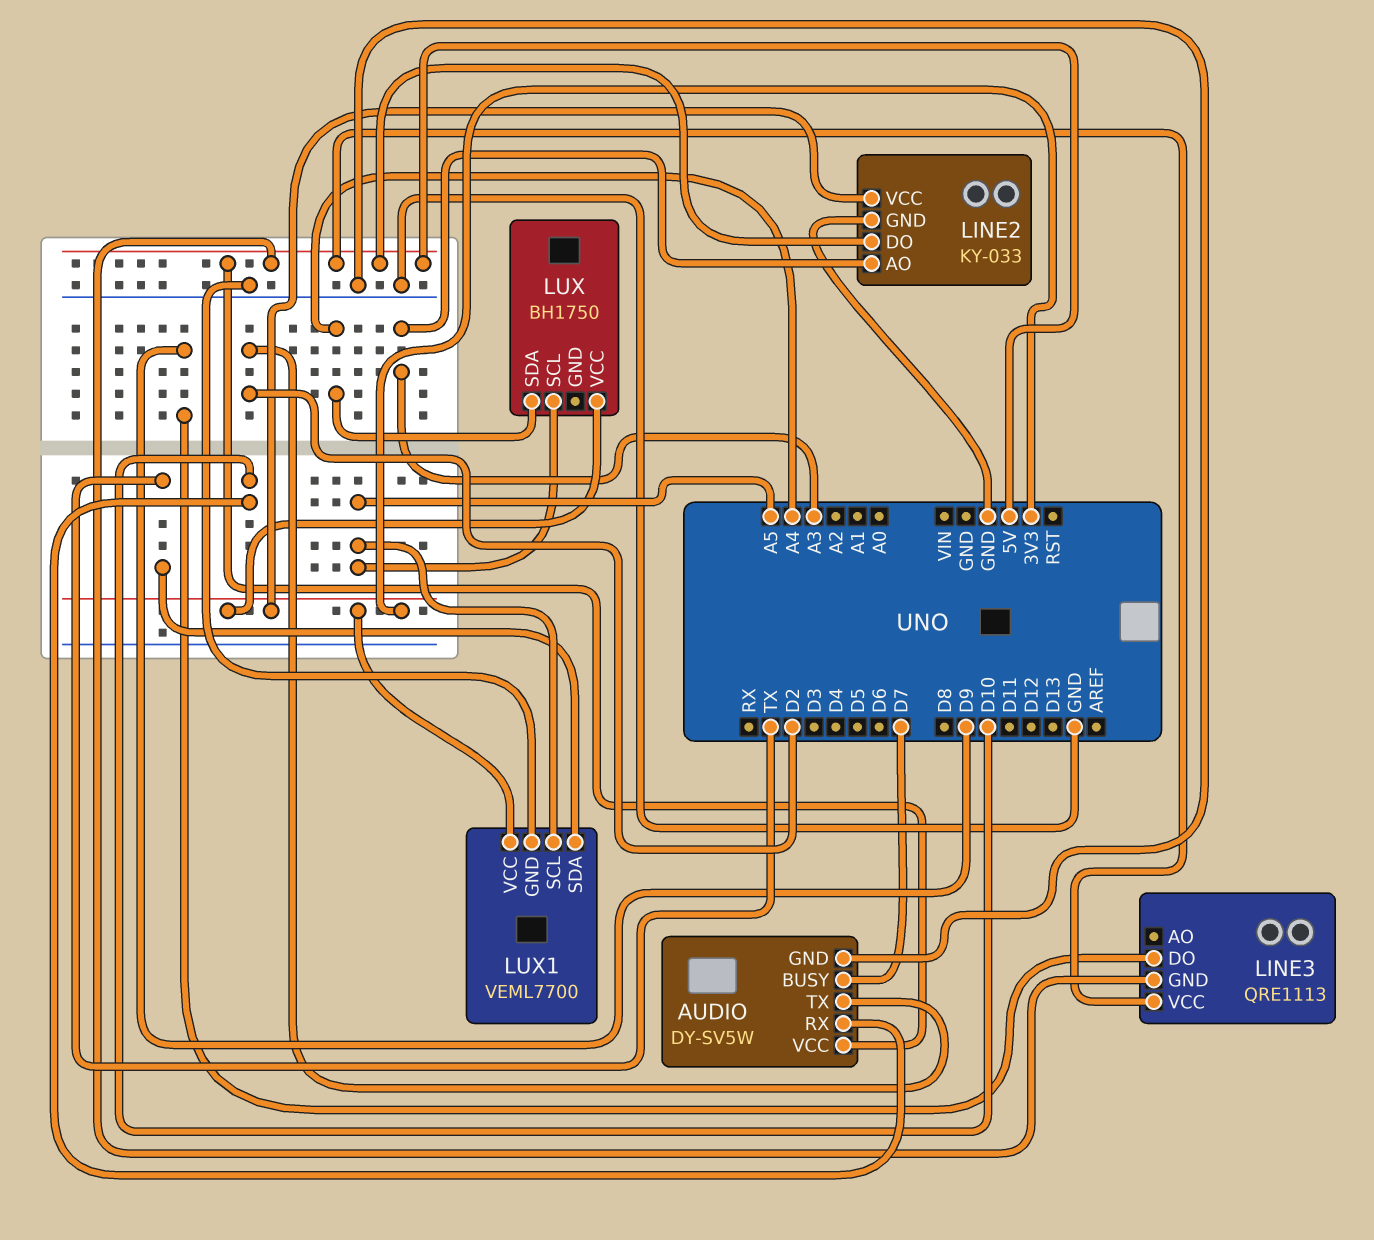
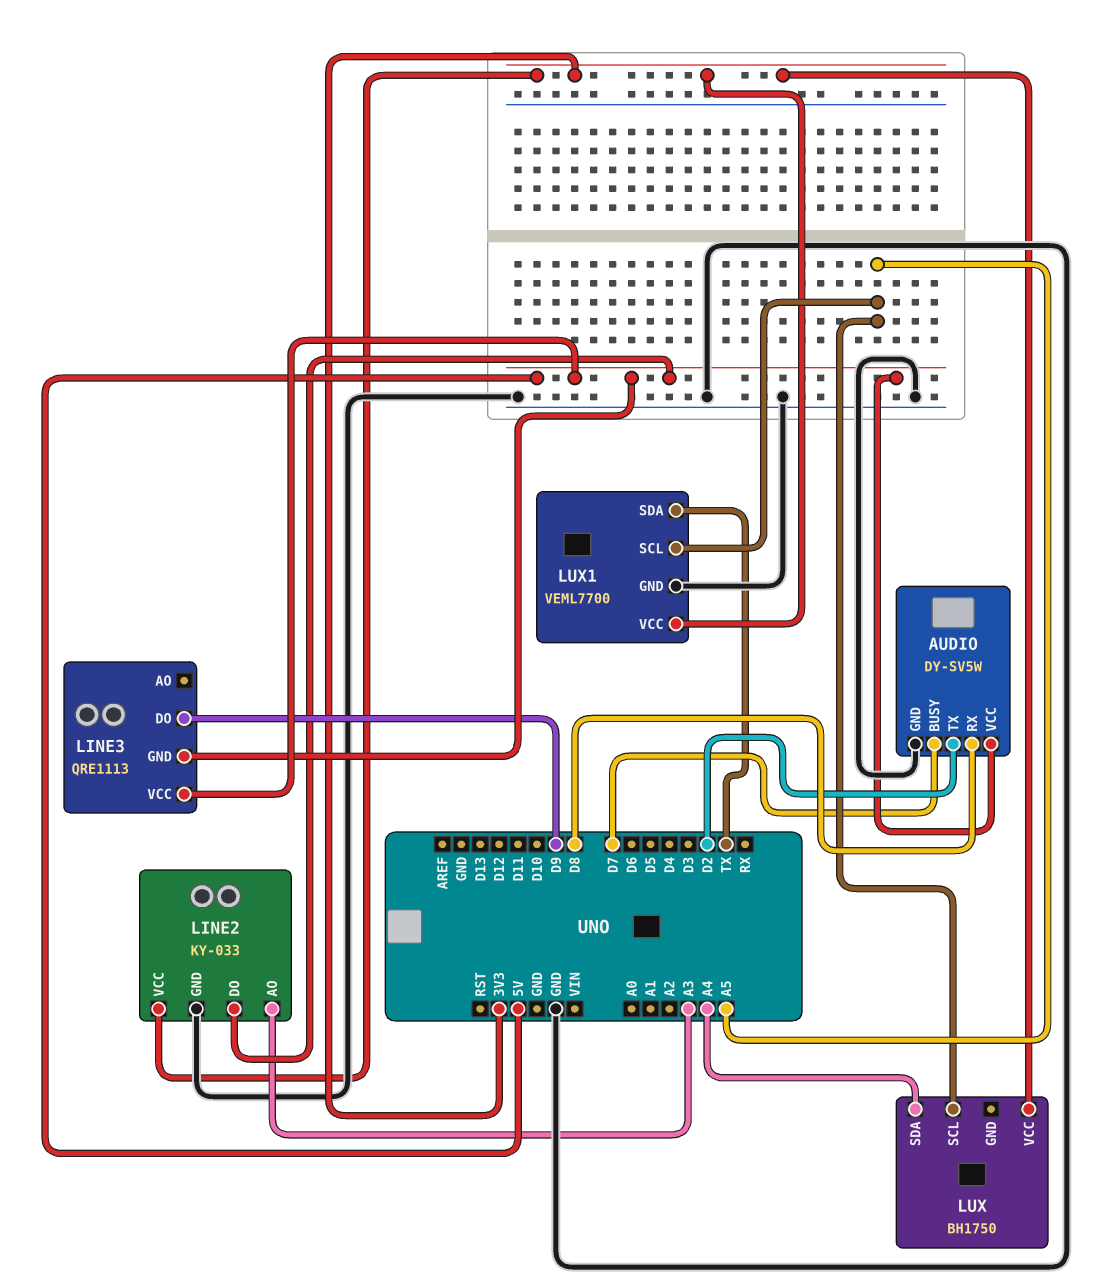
AUDIO pin RX: D10 -> D8

